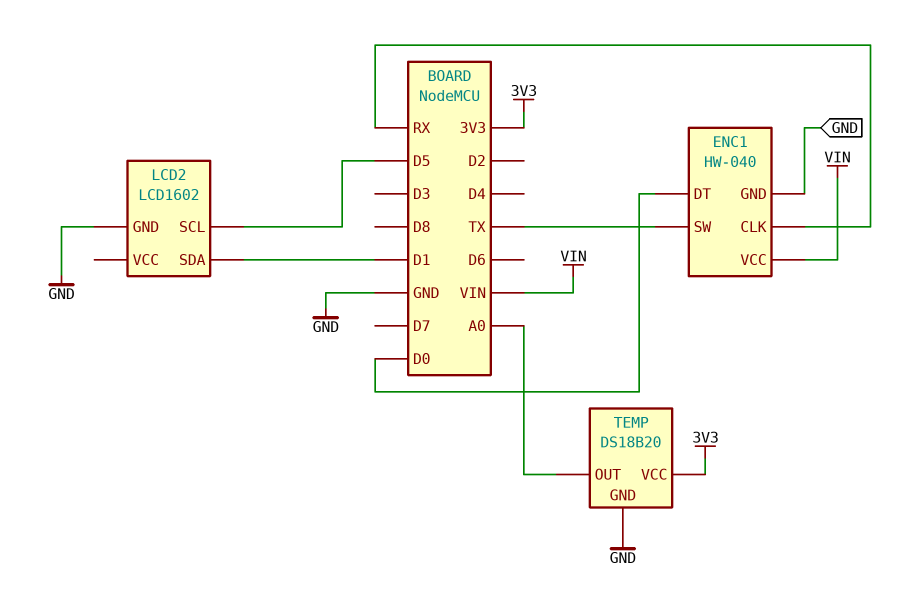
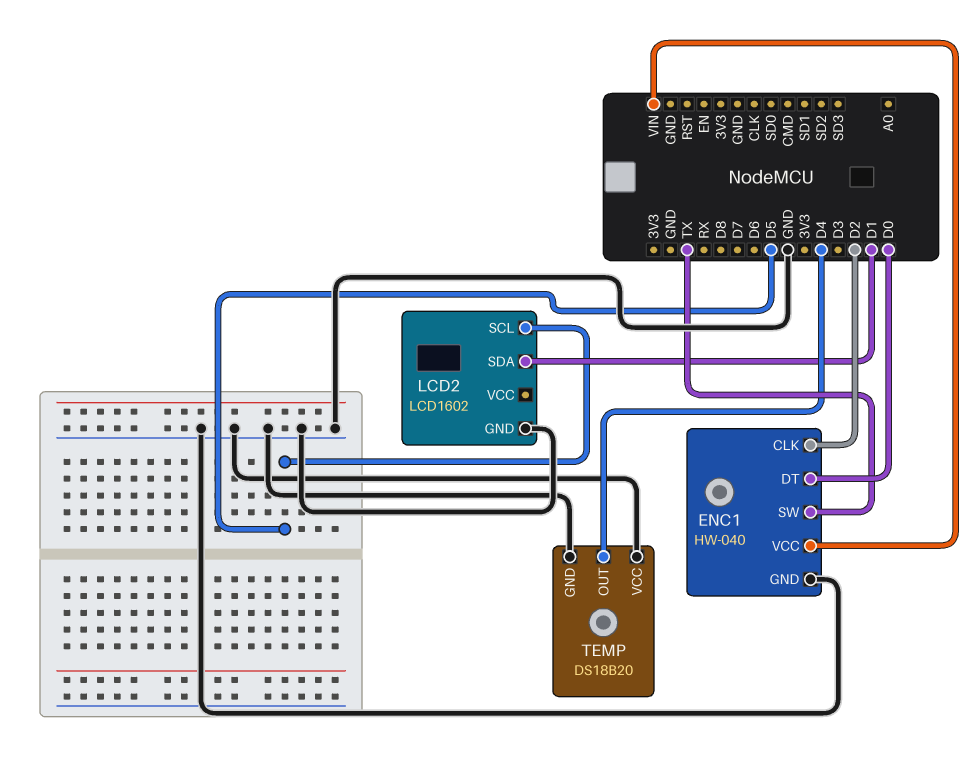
ENC1 pin CLK: RX -> D2
TEMP pin OUT: A0 -> D4
TEMP pin VCC: 3V3 -> GND

